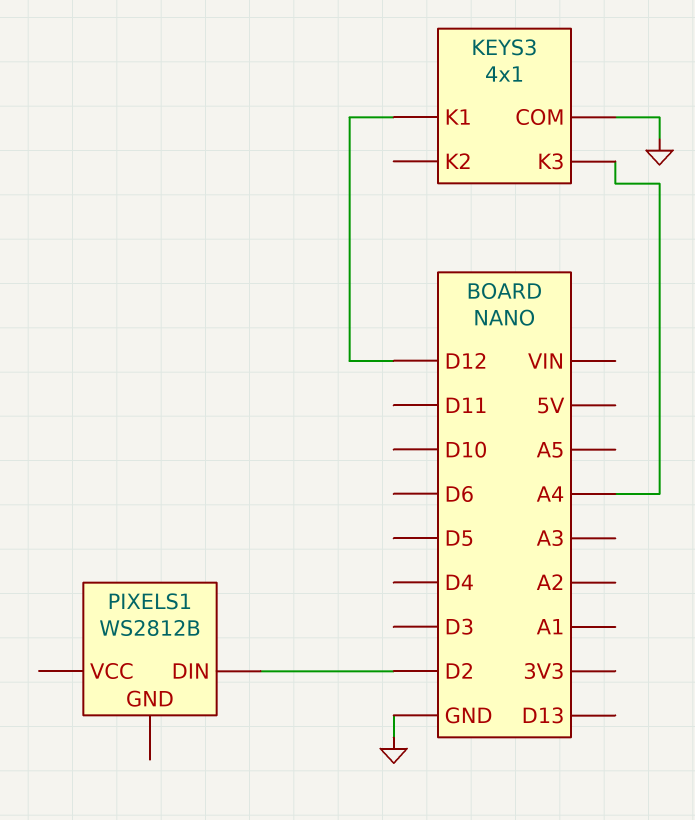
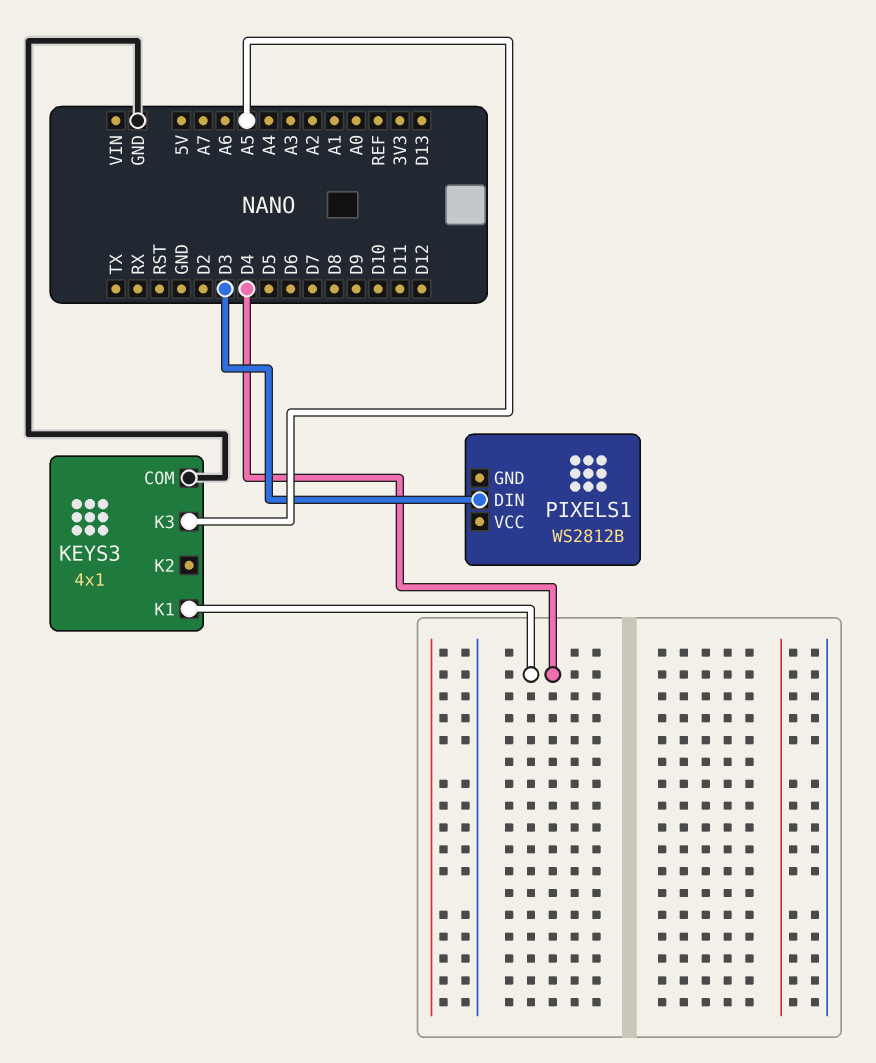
KEYS3 pin K1: D12 -> D4
KEYS3 pin K3: A4 -> A5
PIXELS1 pin DIN: D2 -> D3

